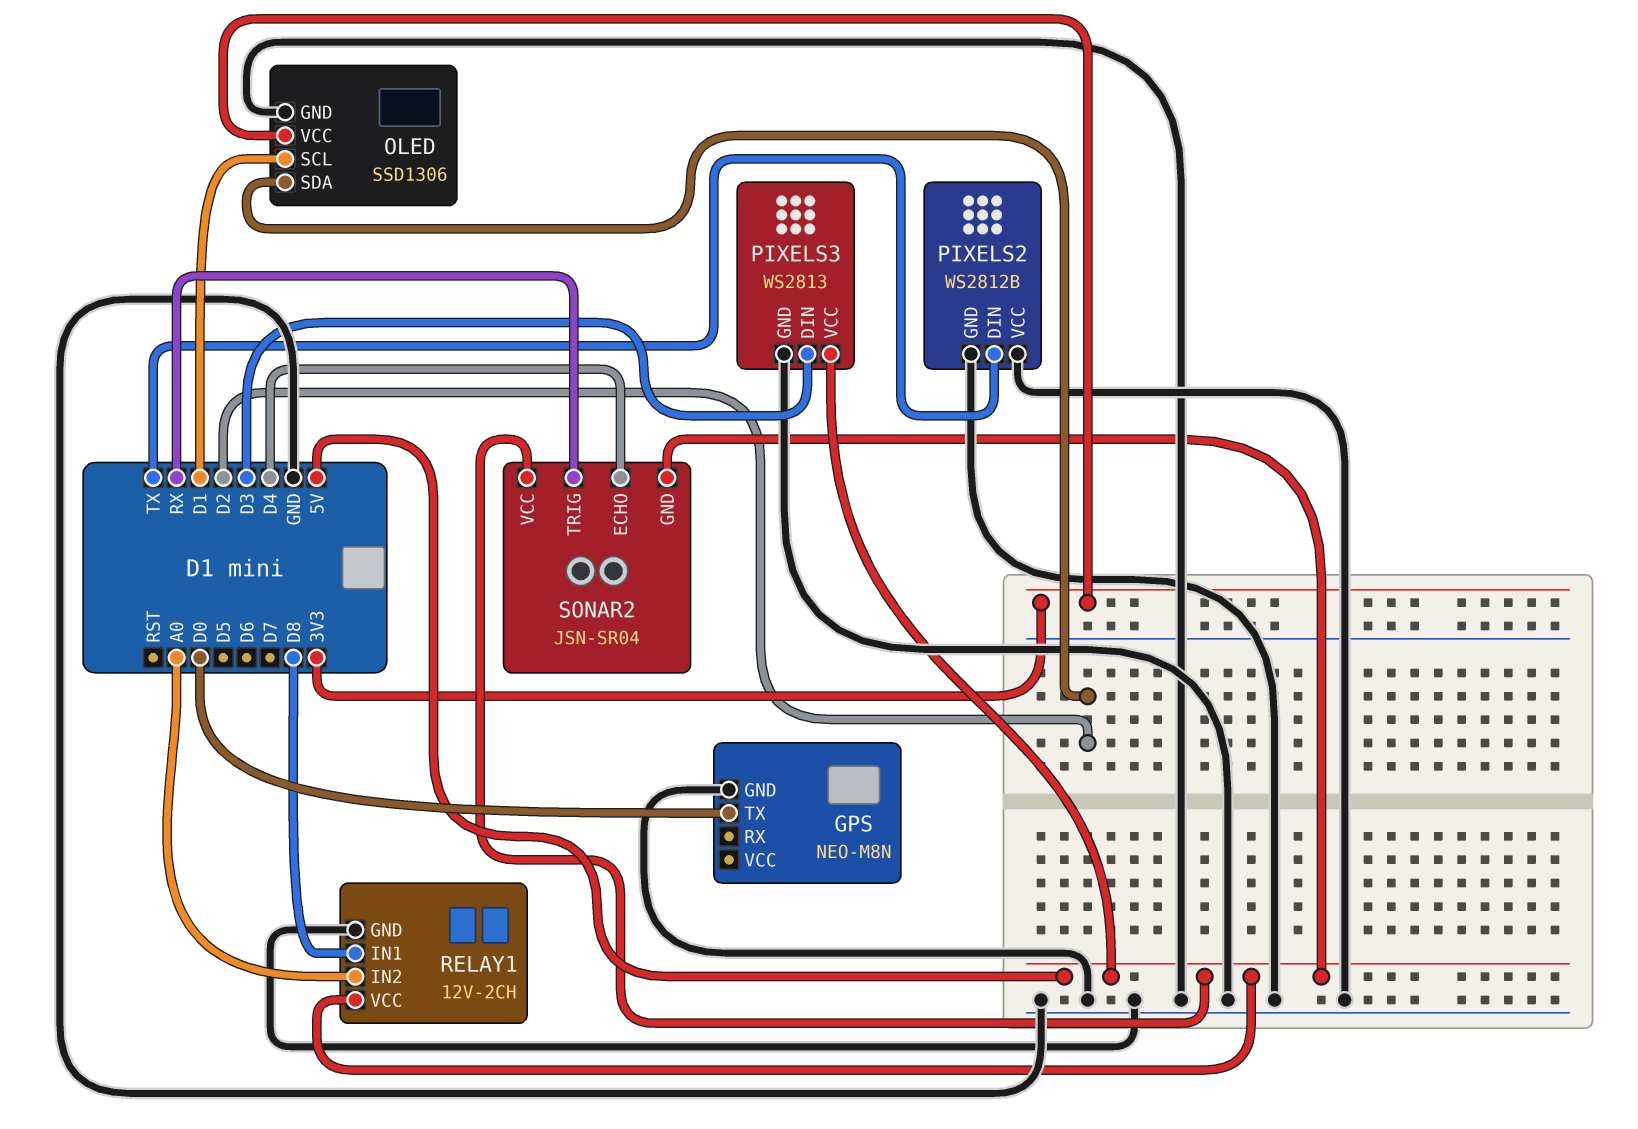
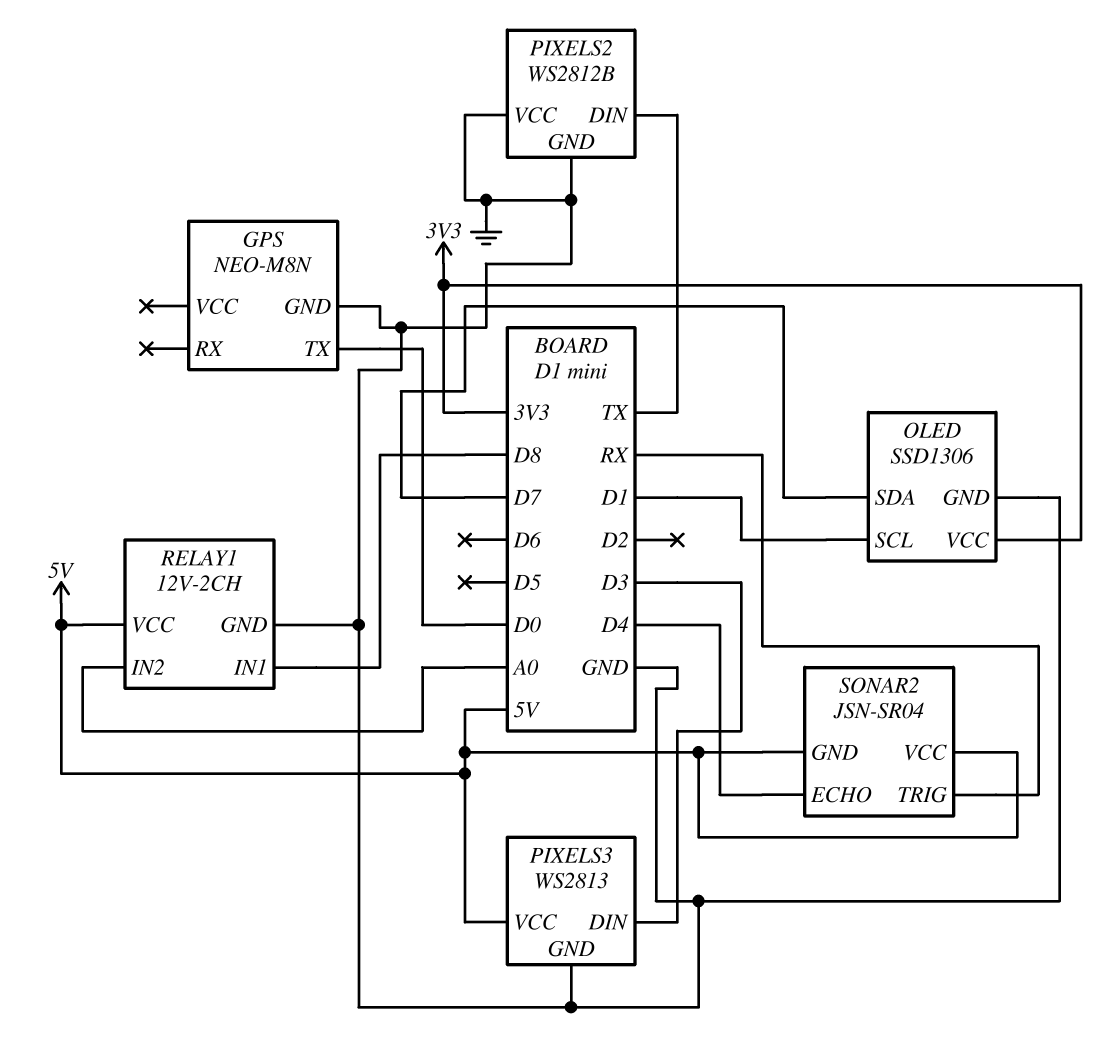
OLED pin SDA: D2 -> D7

